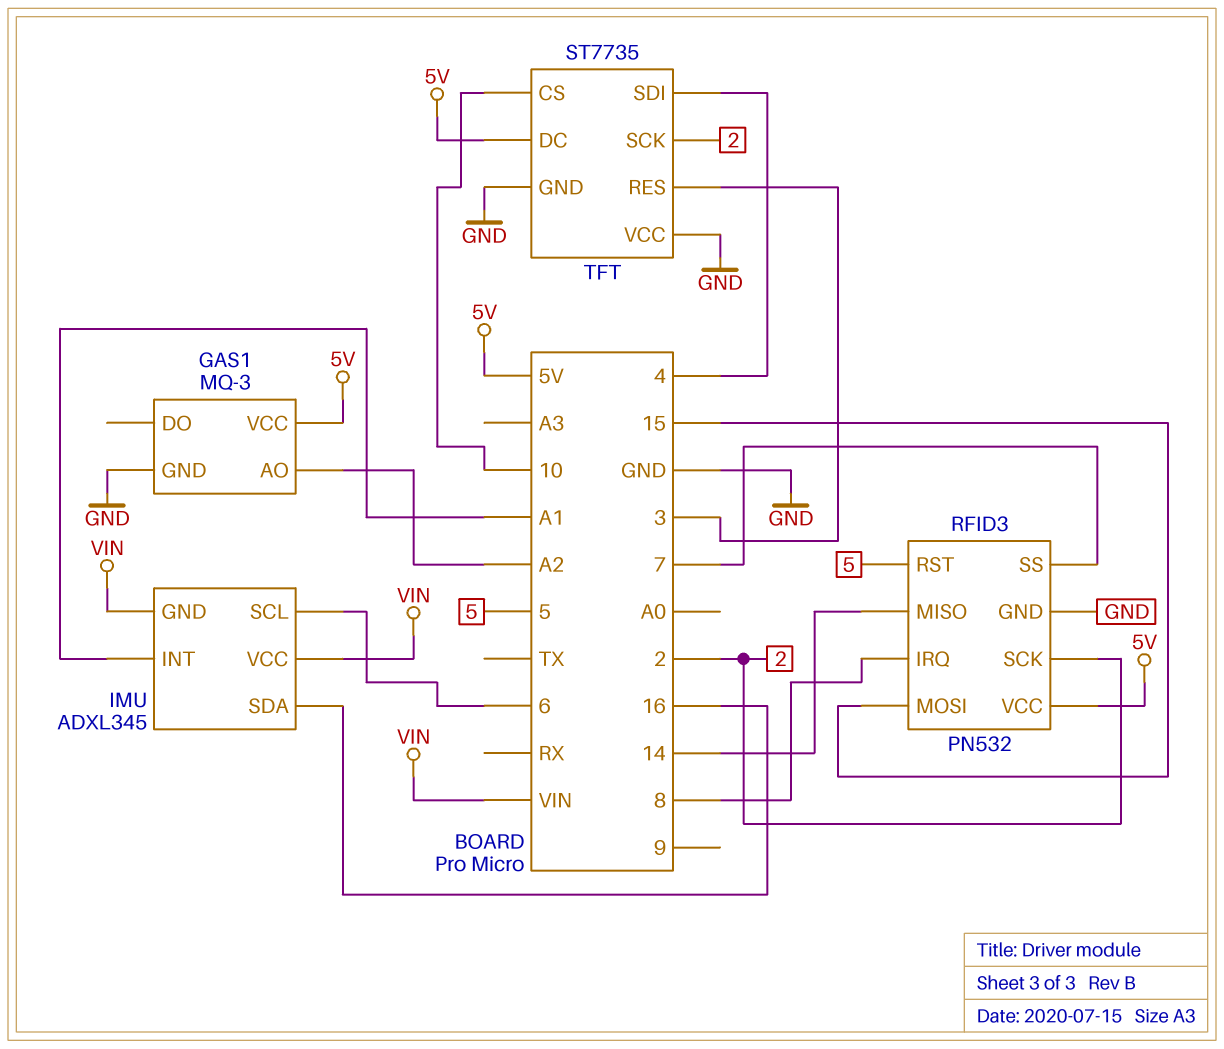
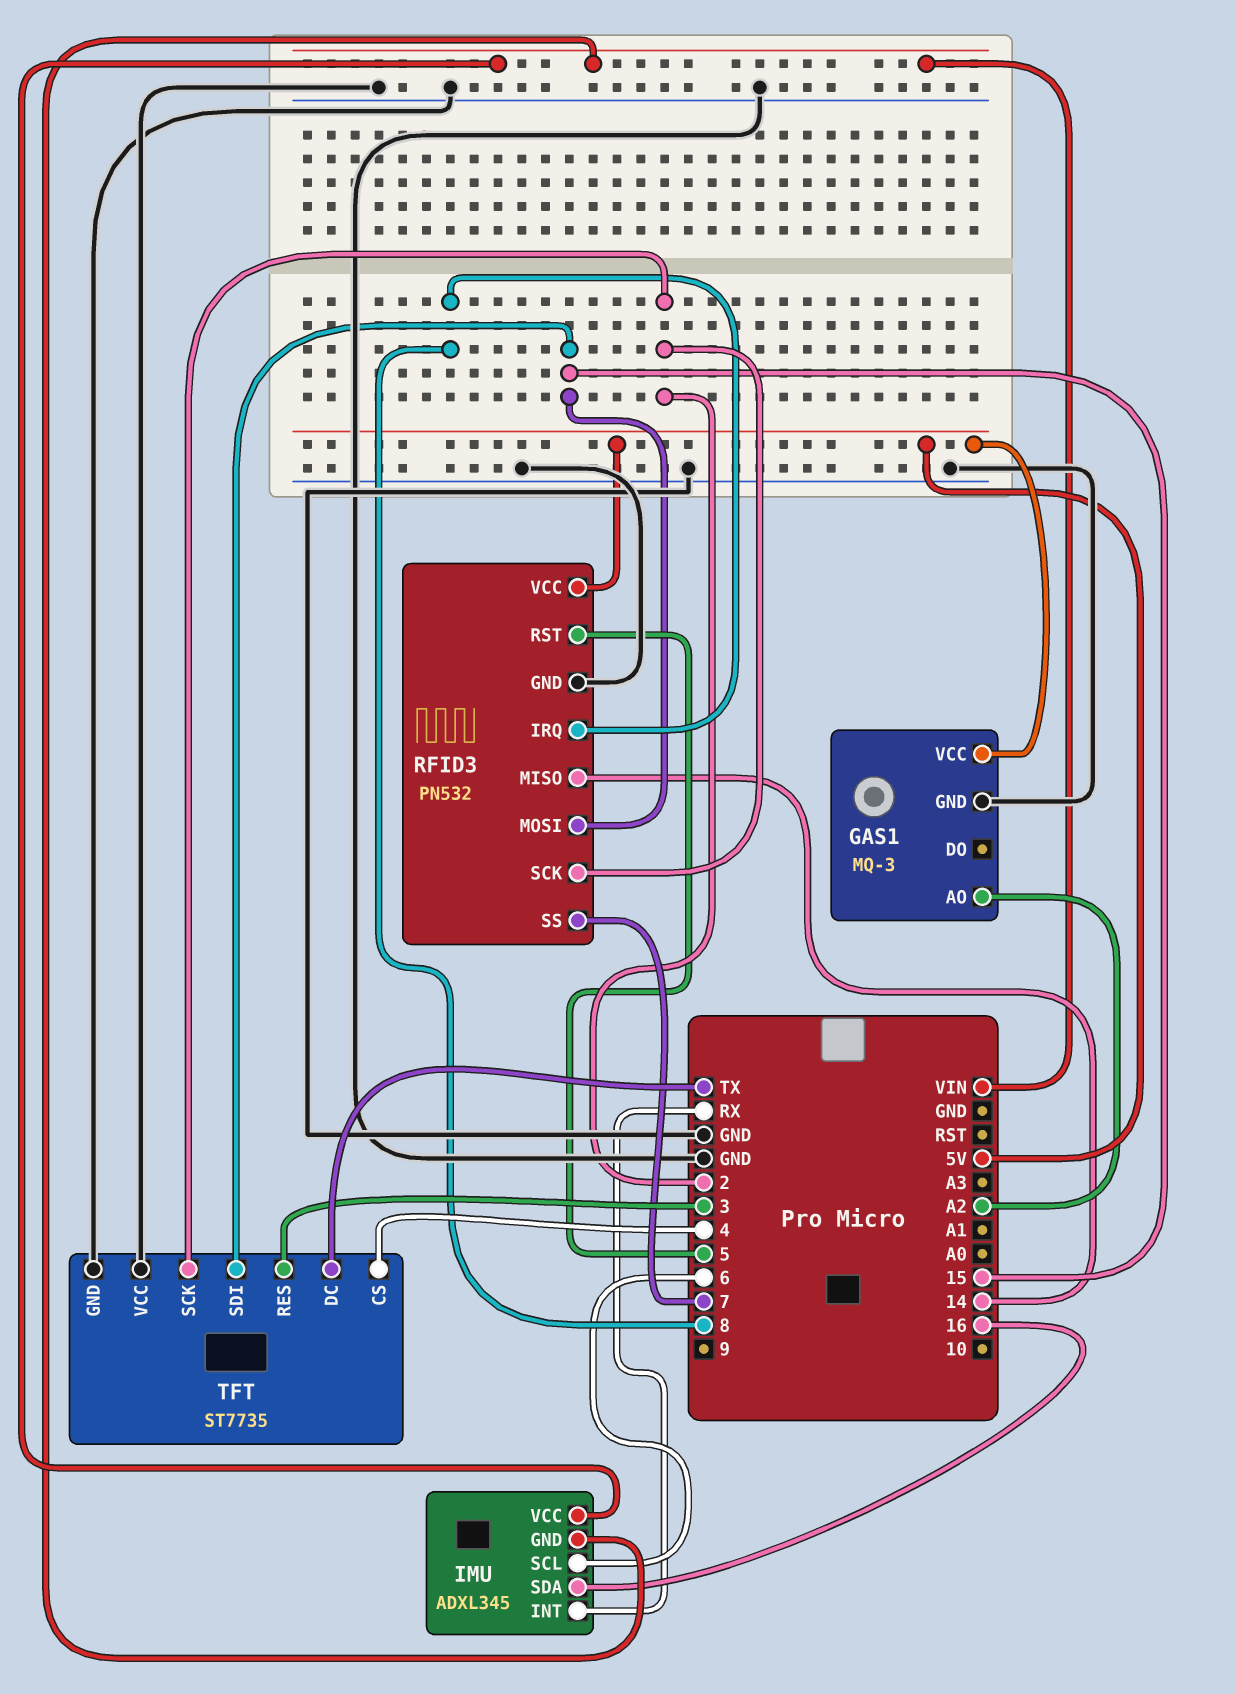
IMU pin INT: A1 -> RX
TFT pin CS: 10 -> 4
TFT pin DC: 5V -> TX
TFT pin SDI: 4 -> 15

